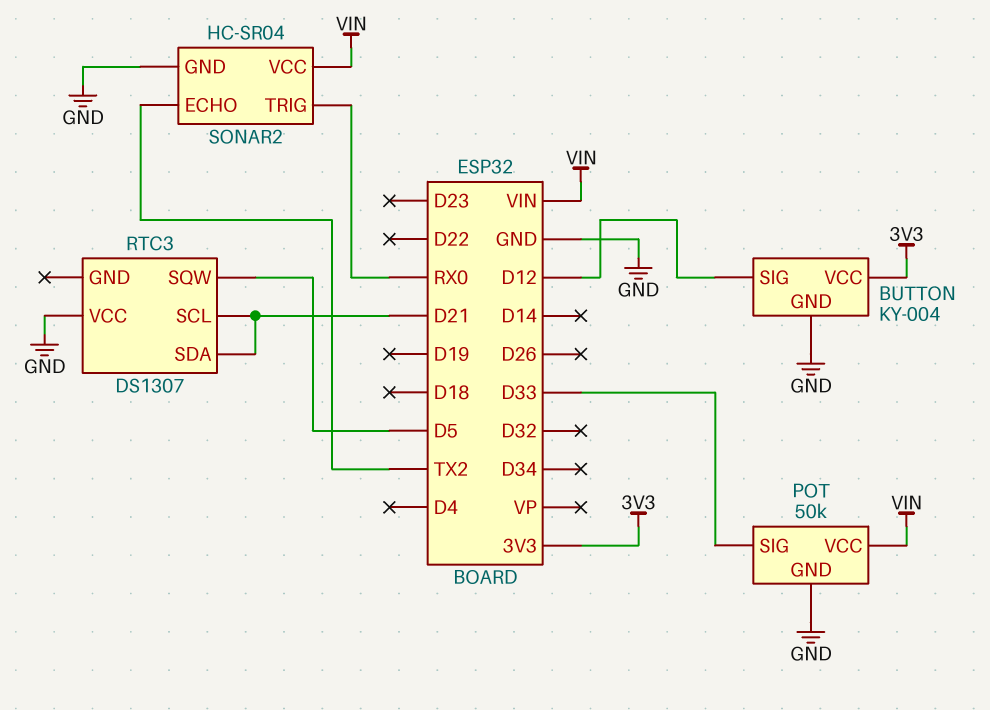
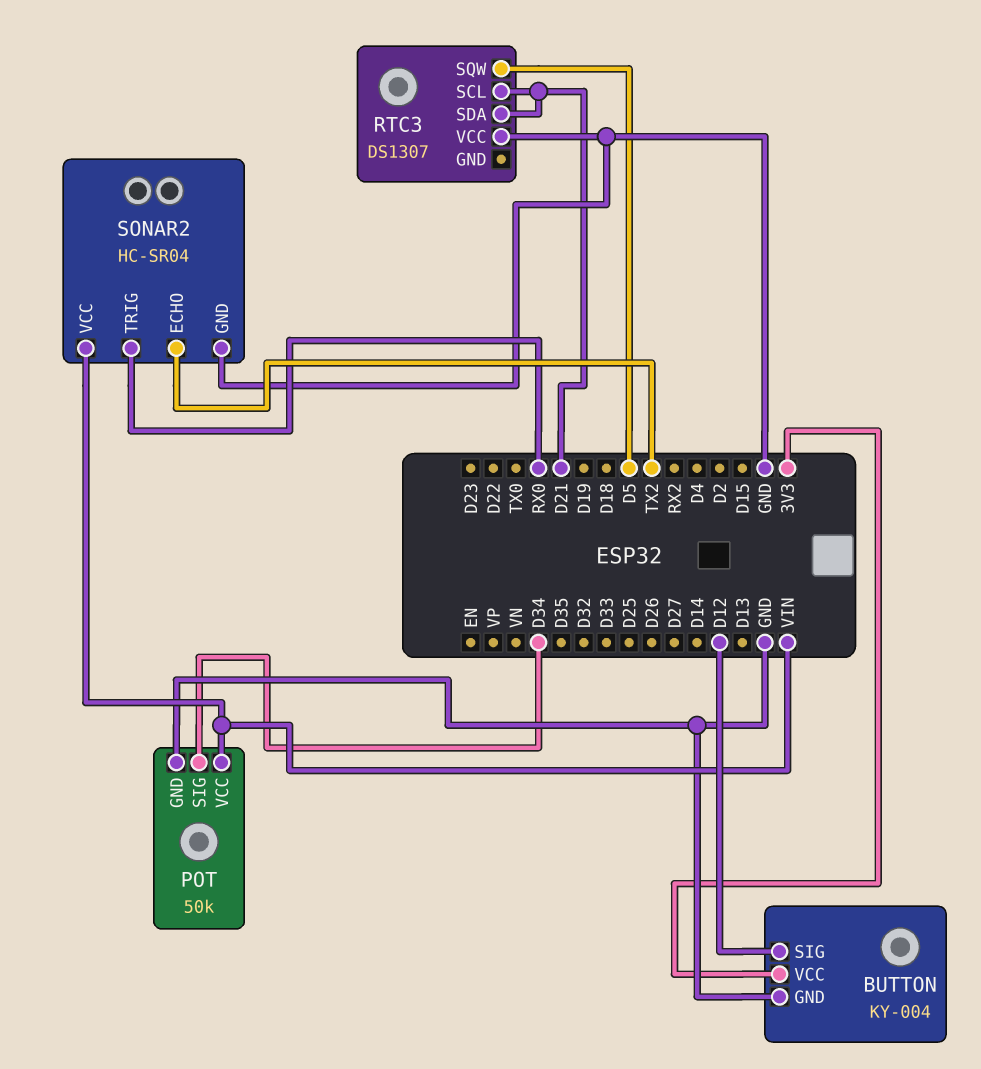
POT pin SIG: D33 -> D34

